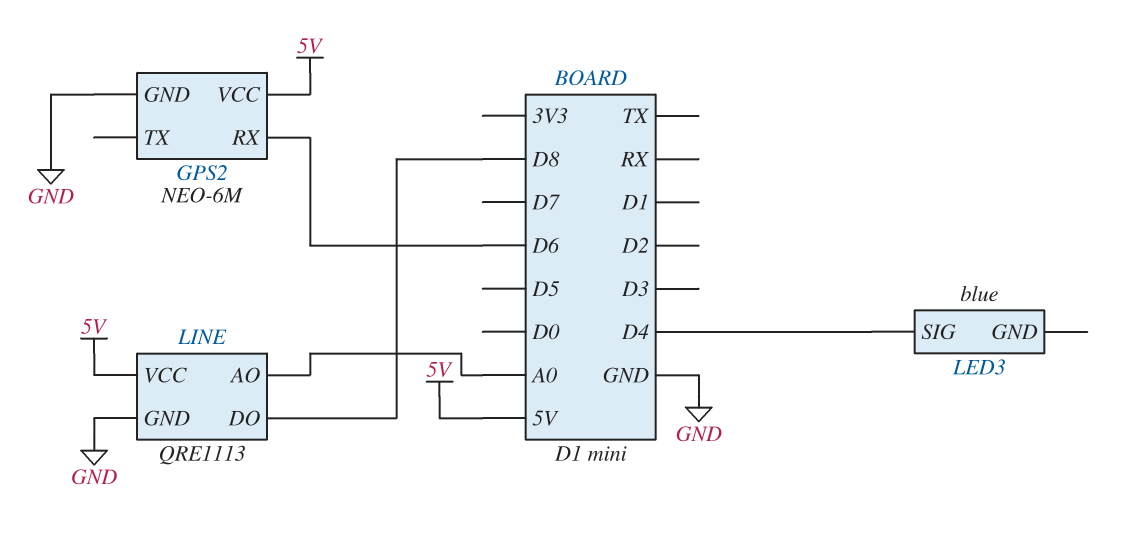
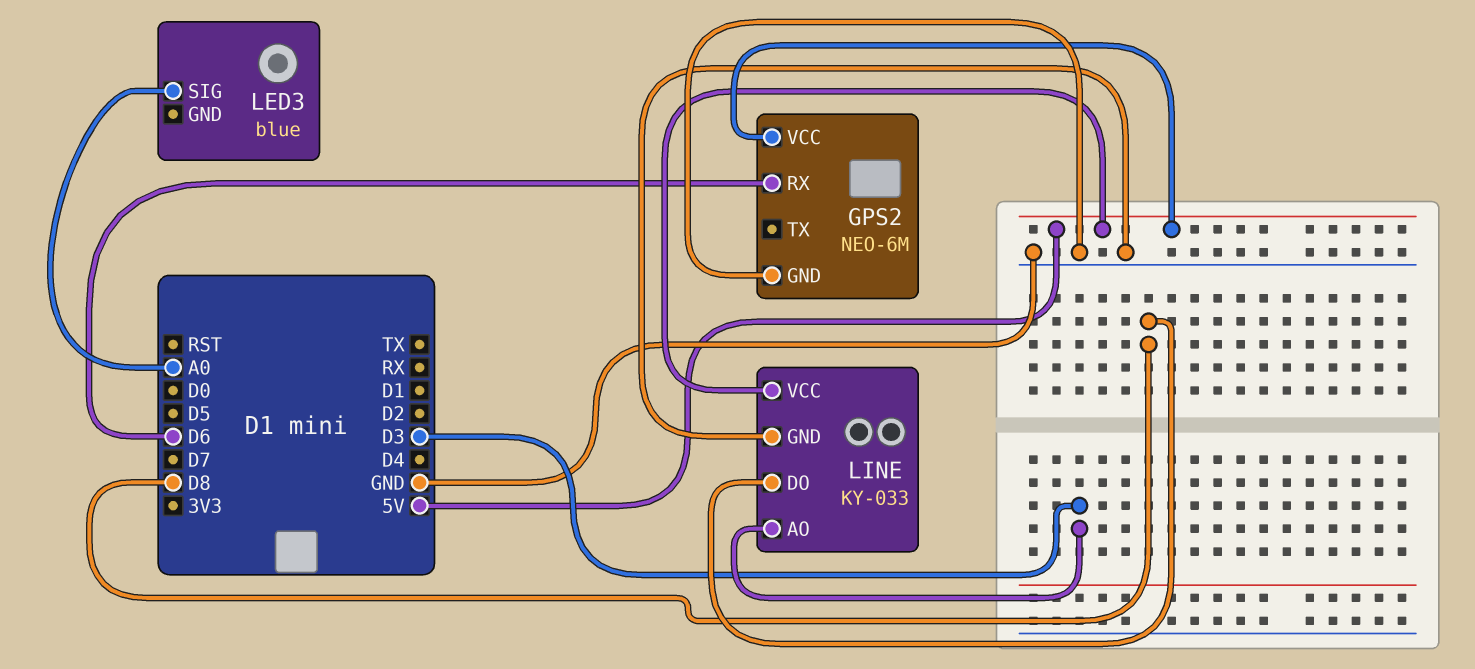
LED3 pin SIG: D4 -> A0
LINE: QRE1113 -> KY-033
LINE pin AO: A0 -> D3

